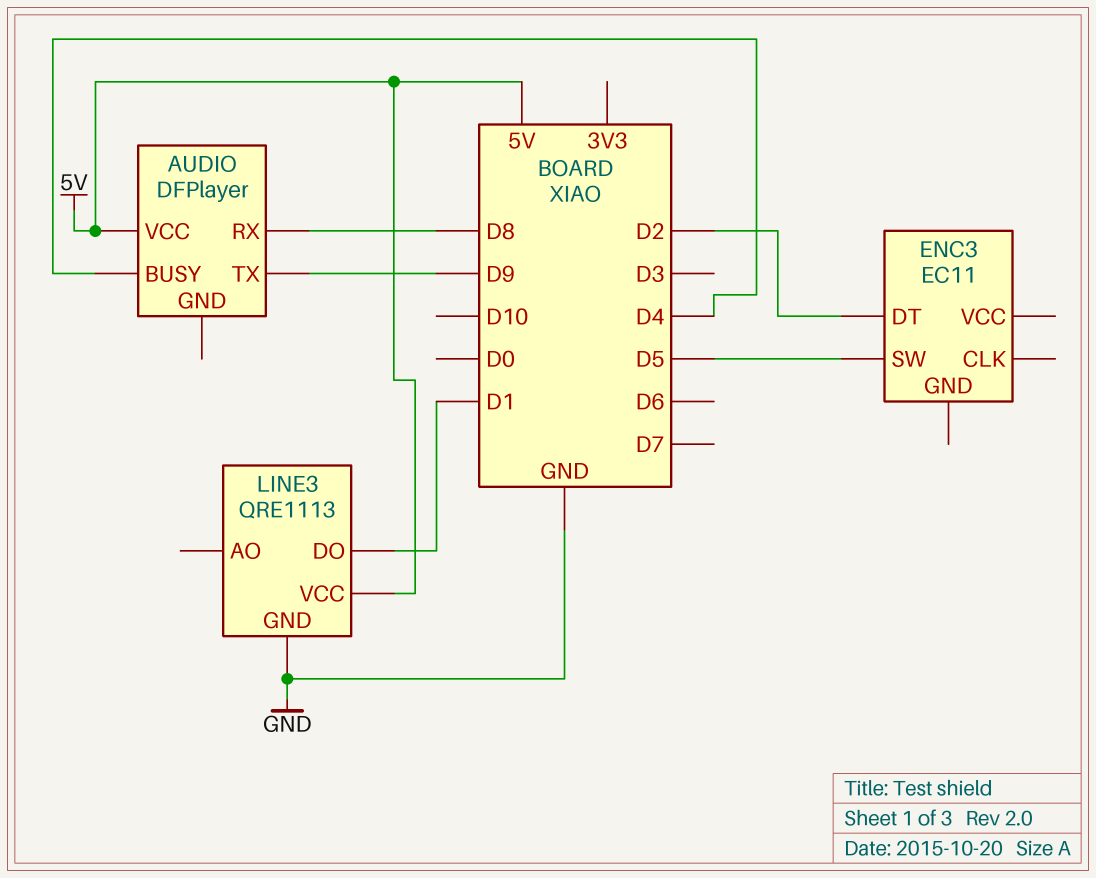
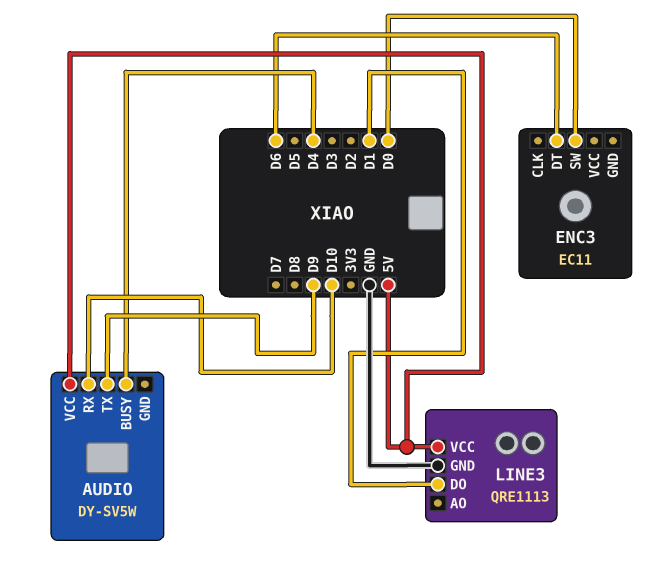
AUDIO: DFPlayer -> DY-SV5W
AUDIO pin RX: D8 -> D10
ENC3 pin DT: D2 -> D6
ENC3 pin SW: D5 -> D0

